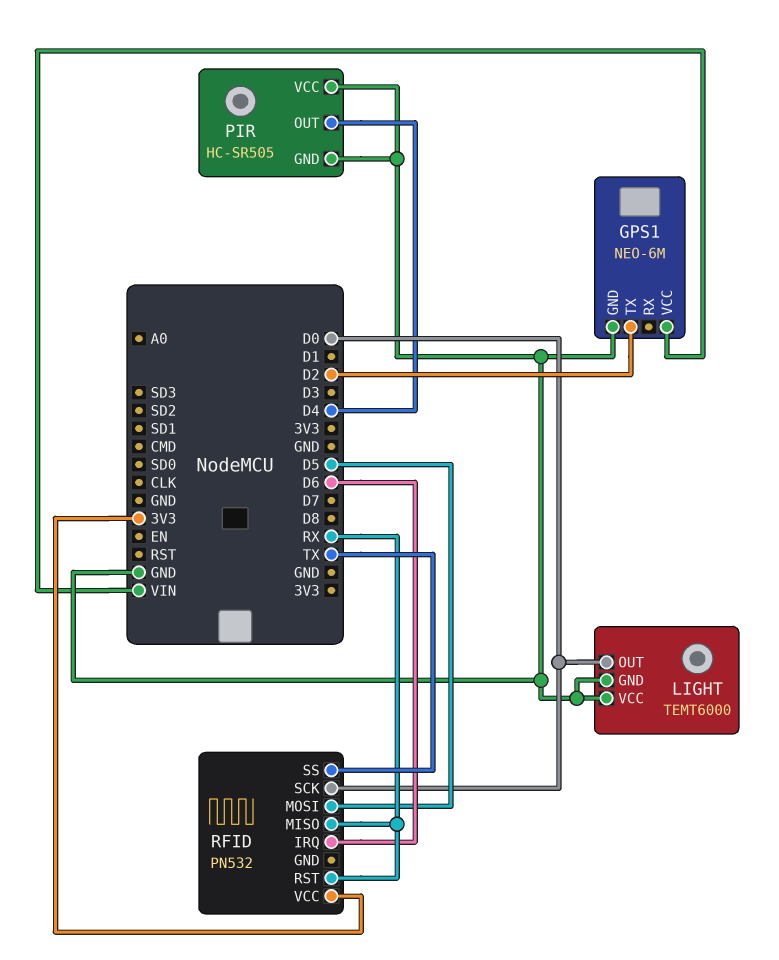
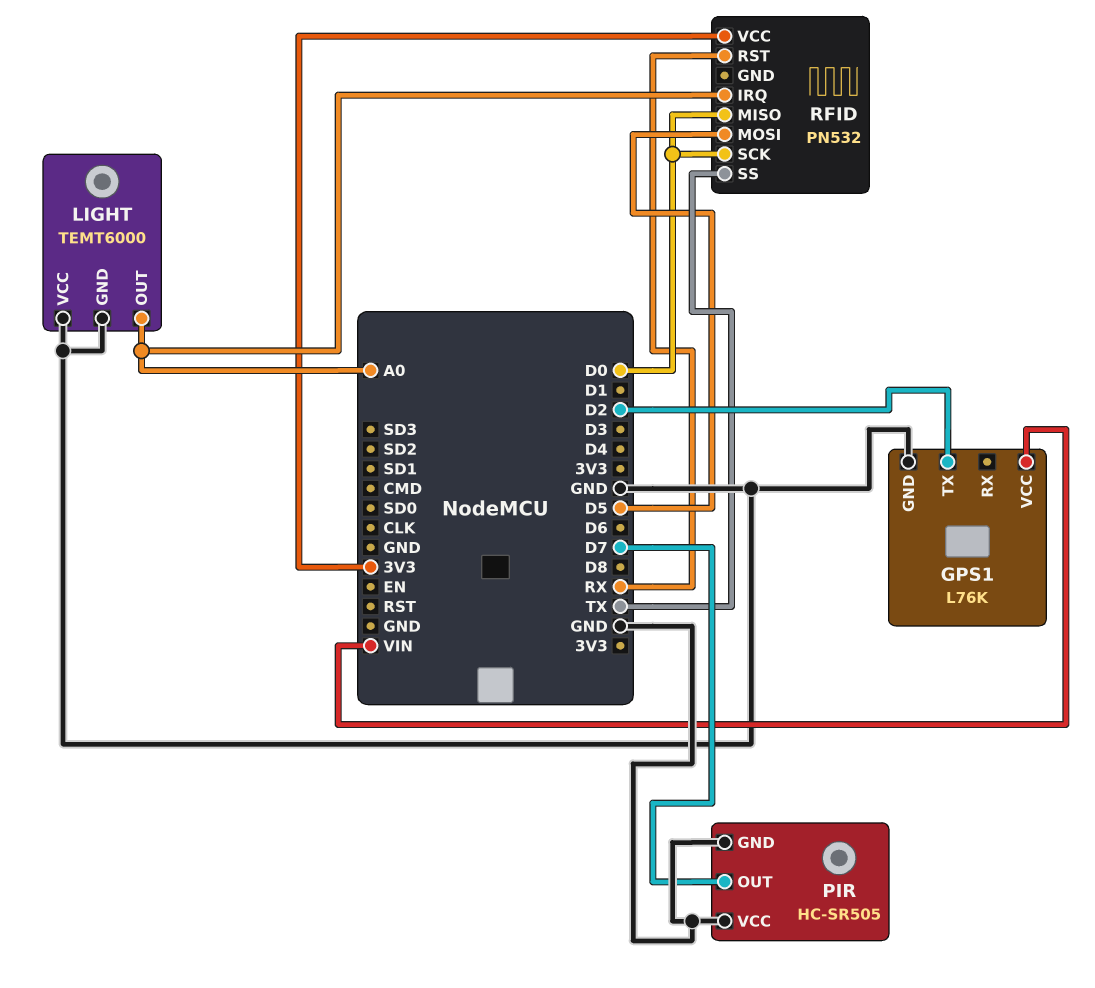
GPS1: NEO-6M -> L76K
LIGHT pin OUT: D0 -> A0
PIR pin OUT: D4 -> D7
RFID pin IRQ: D6 -> A0
RFID pin MISO: RX -> D0

